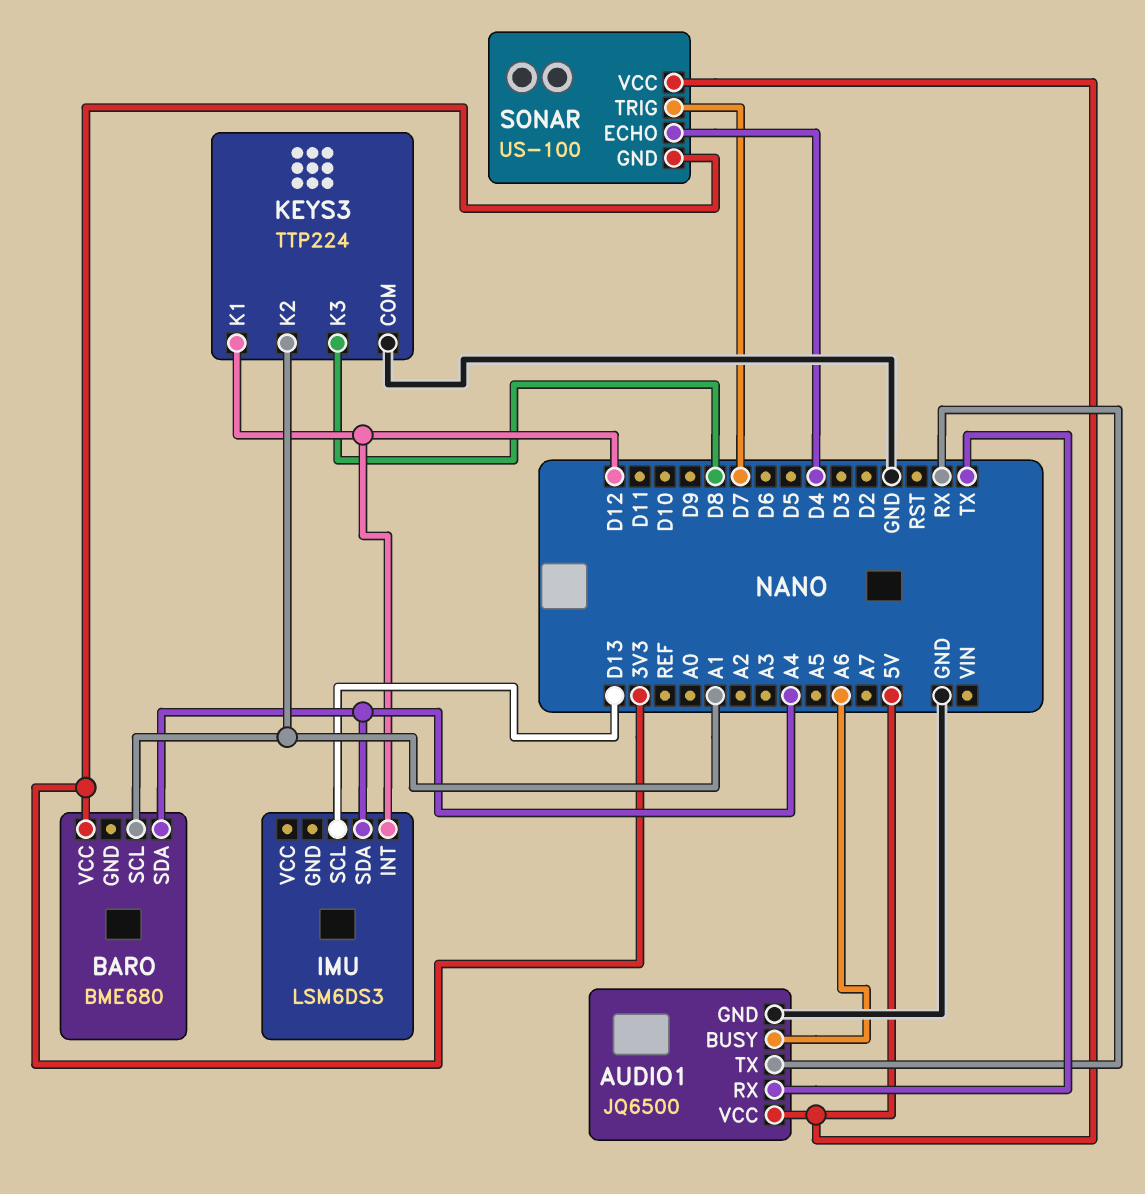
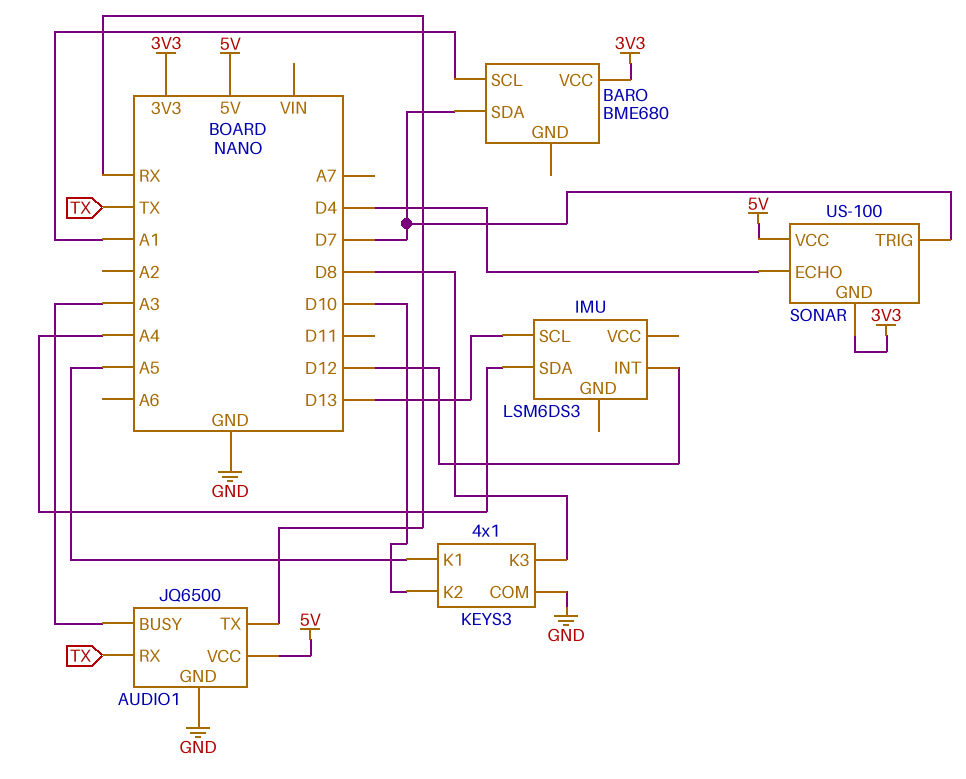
AUDIO1 pin BUSY: A6 -> A3
BARO pin SDA: A4 -> D7
KEYS3: TTP224 -> 4x1
KEYS3 pin K1: D12 -> A5
KEYS3 pin K2: A1 -> D10

